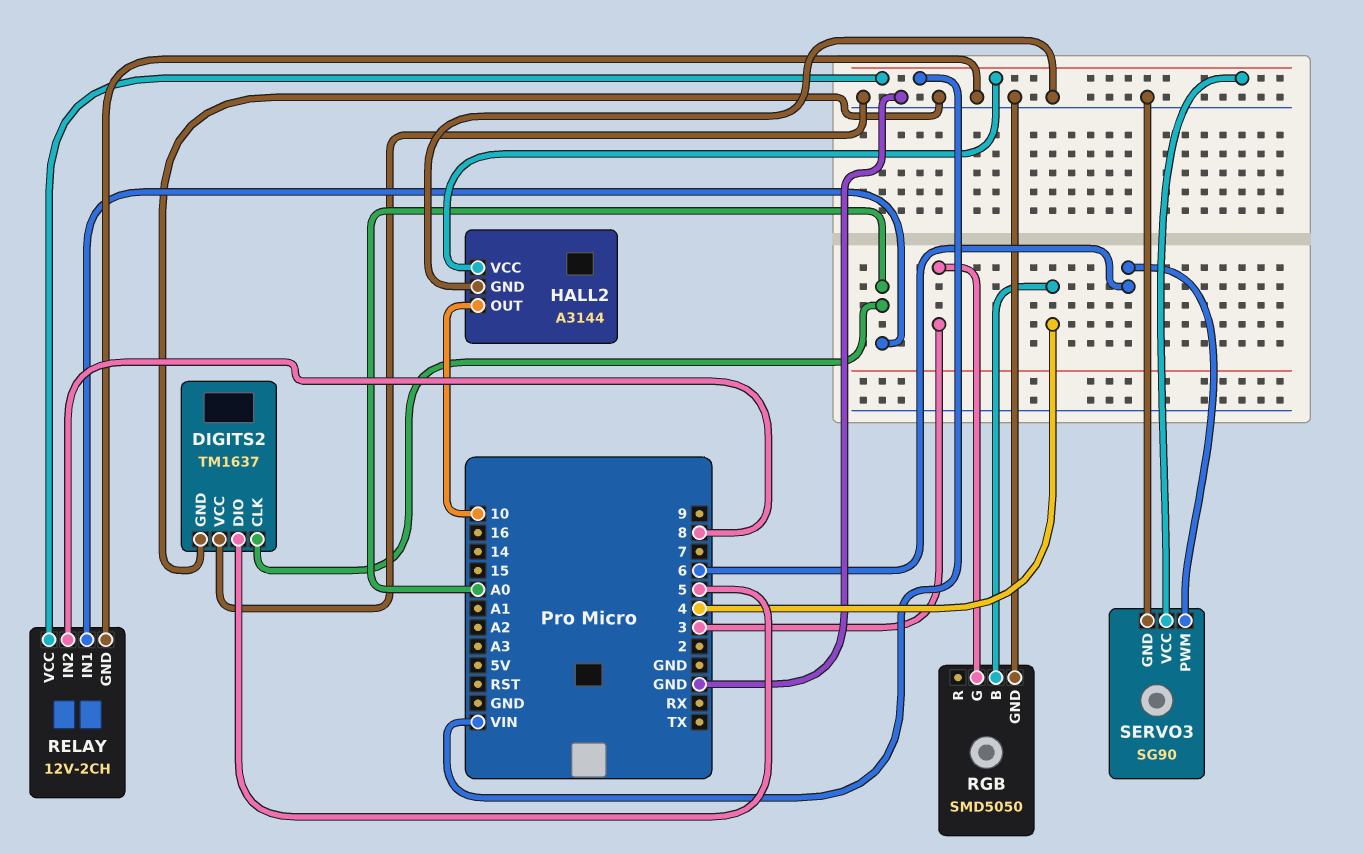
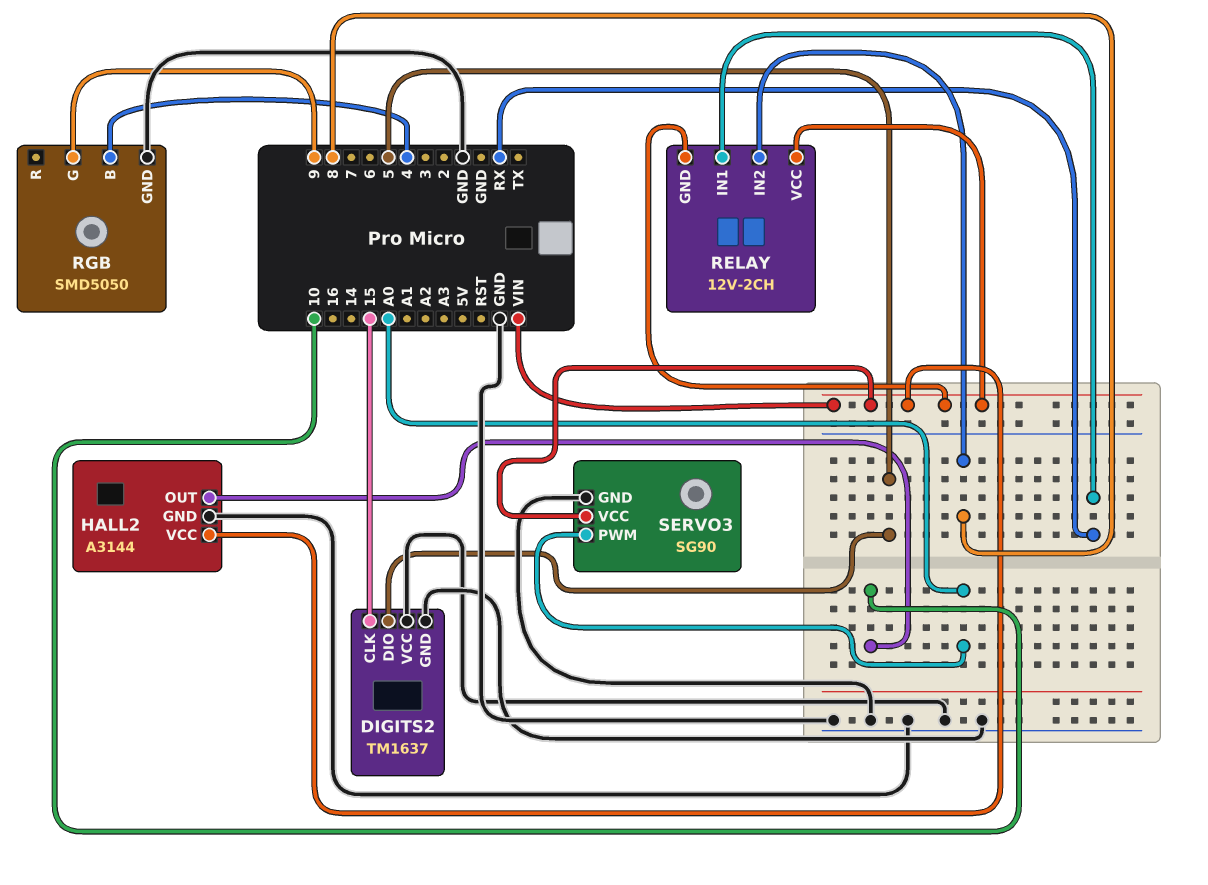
DIGITS2 pin CLK: A0 -> 15
RELAY pin GND: GND -> VIN
RELAY pin IN1: A0 -> RX
RGB pin G: 3 -> 9
SERVO3 pin PWM: 6 -> A0

